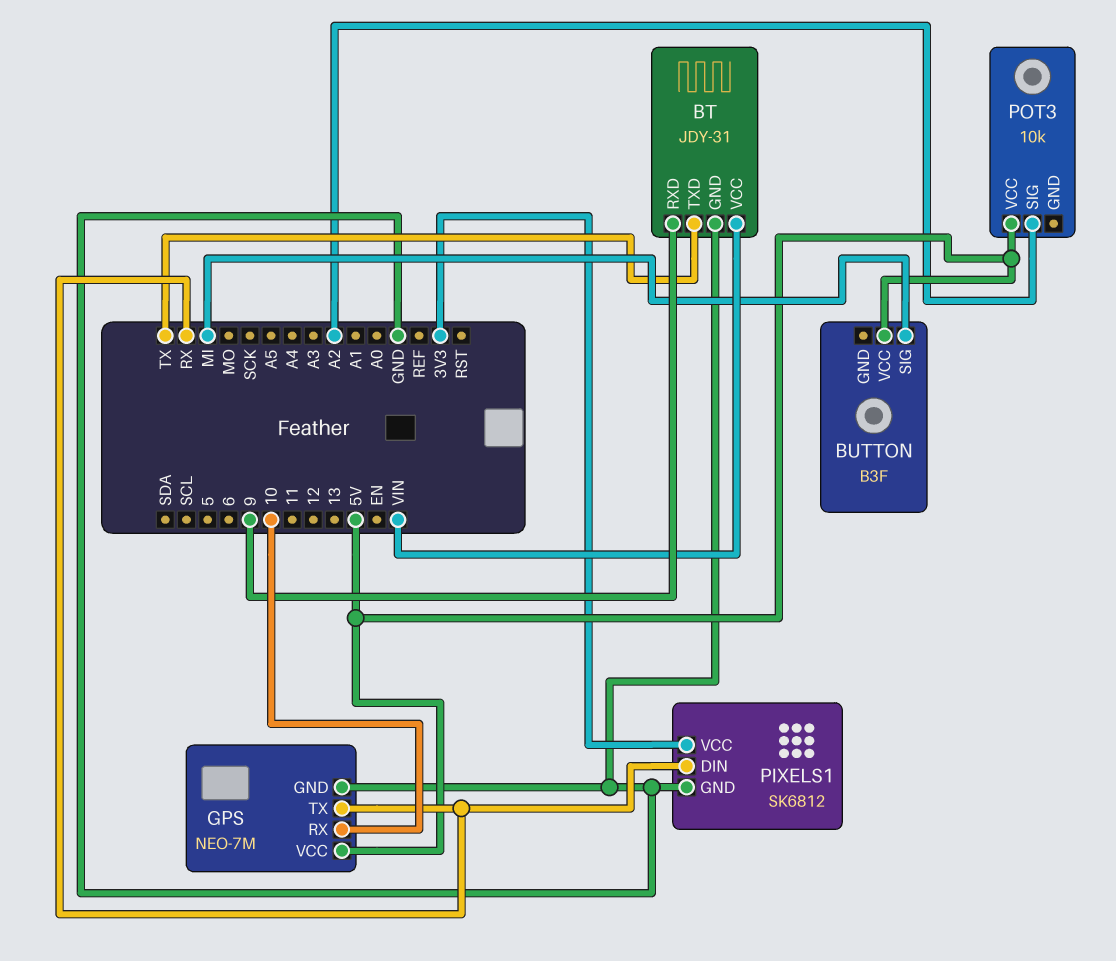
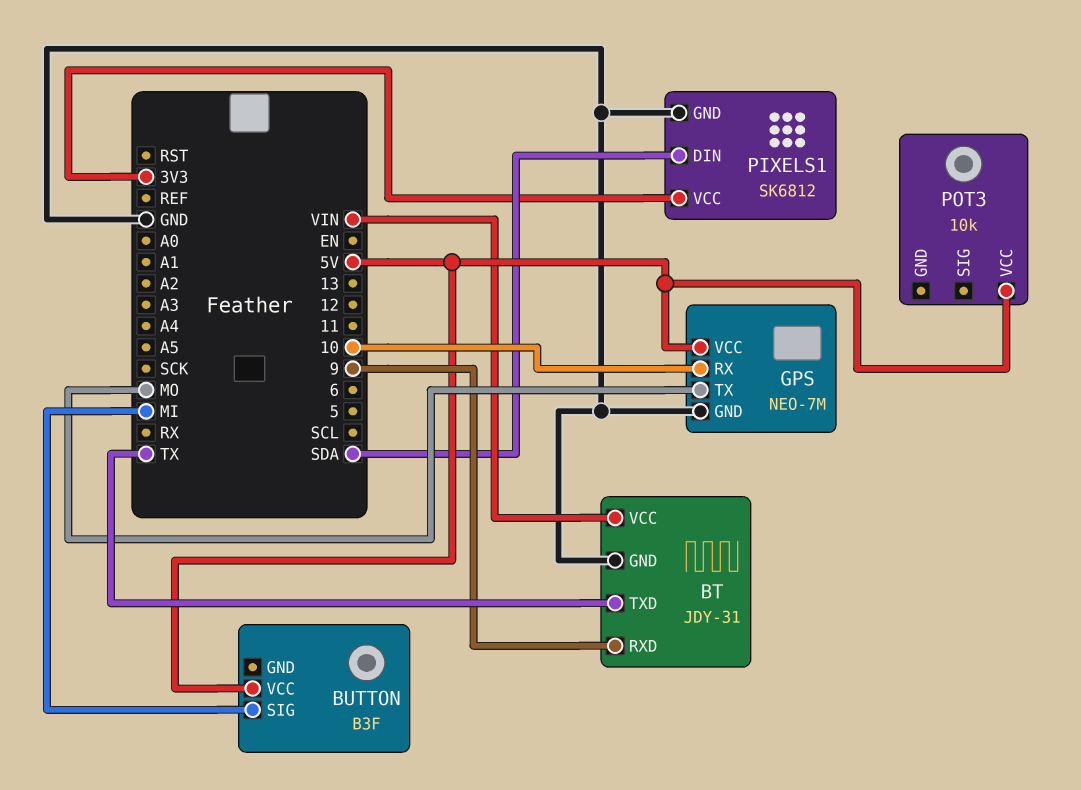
GPS pin TX: RX -> MO
PIXELS1 pin DIN: RX -> SDA
POT3 pin SIG: A2 -> none

